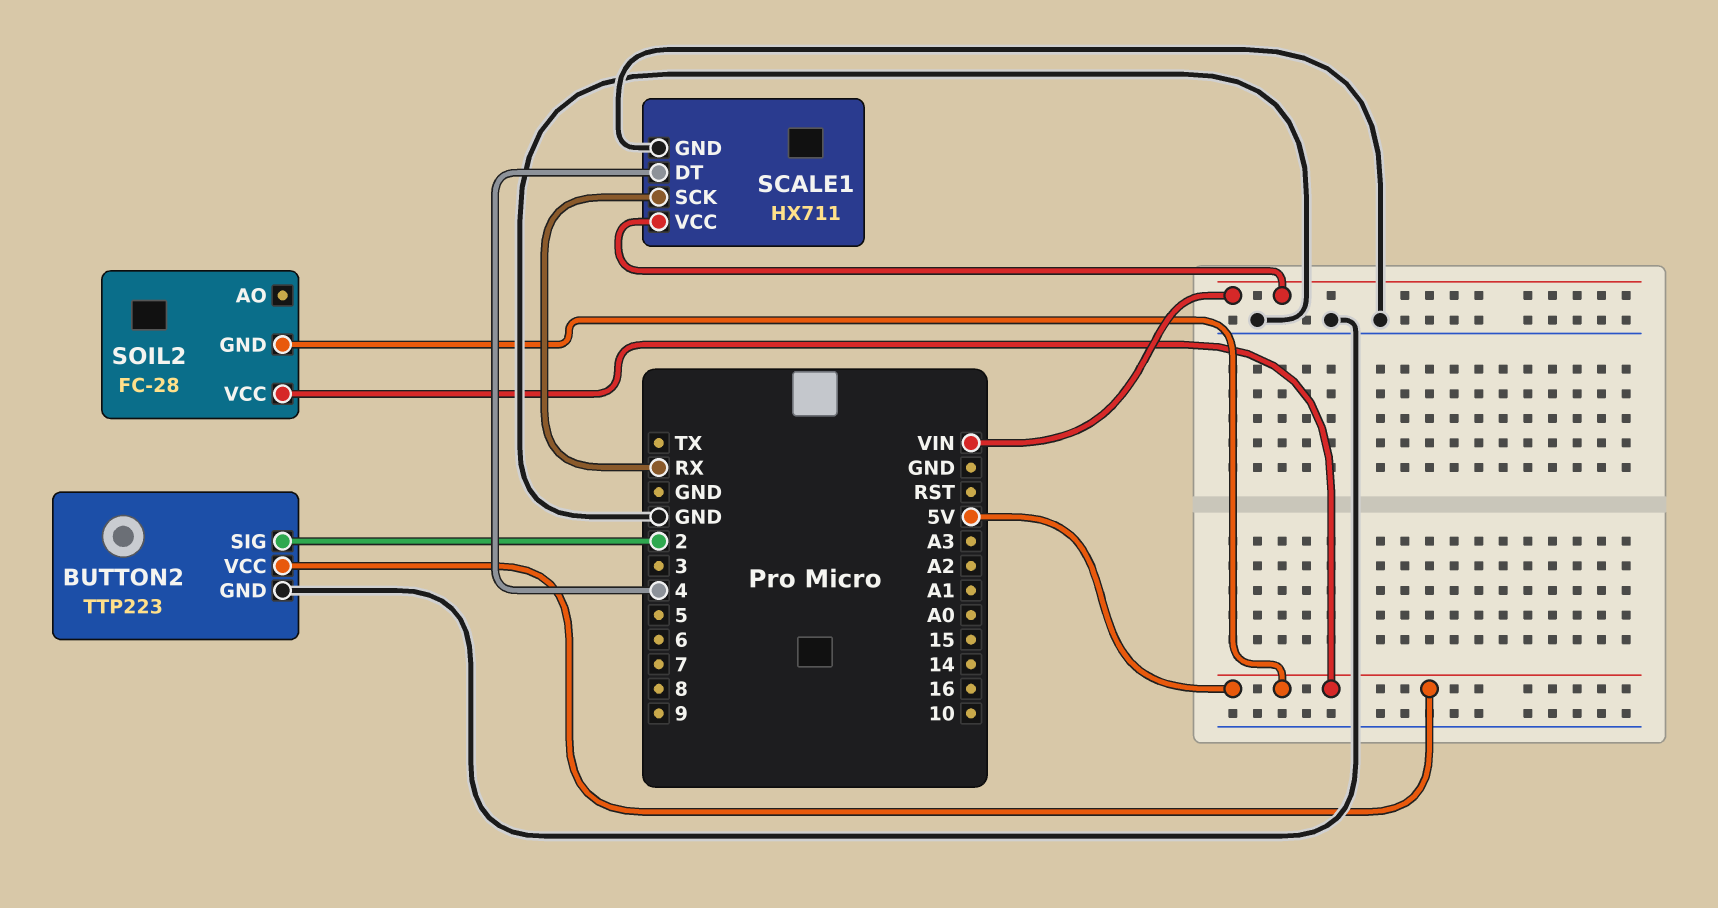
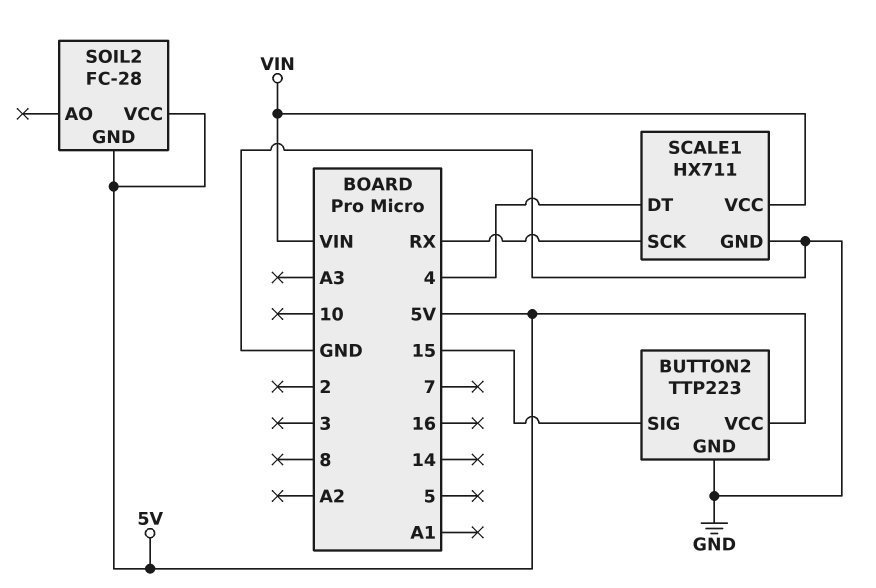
BUTTON2 pin SIG: 2 -> 15

